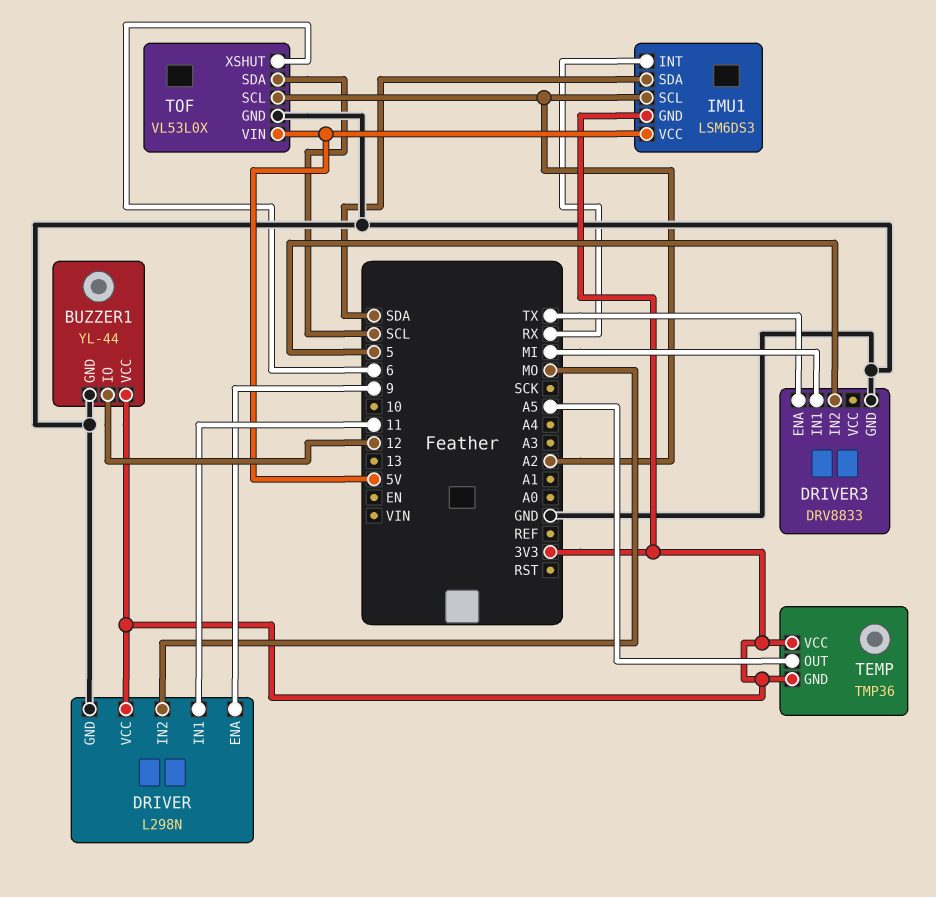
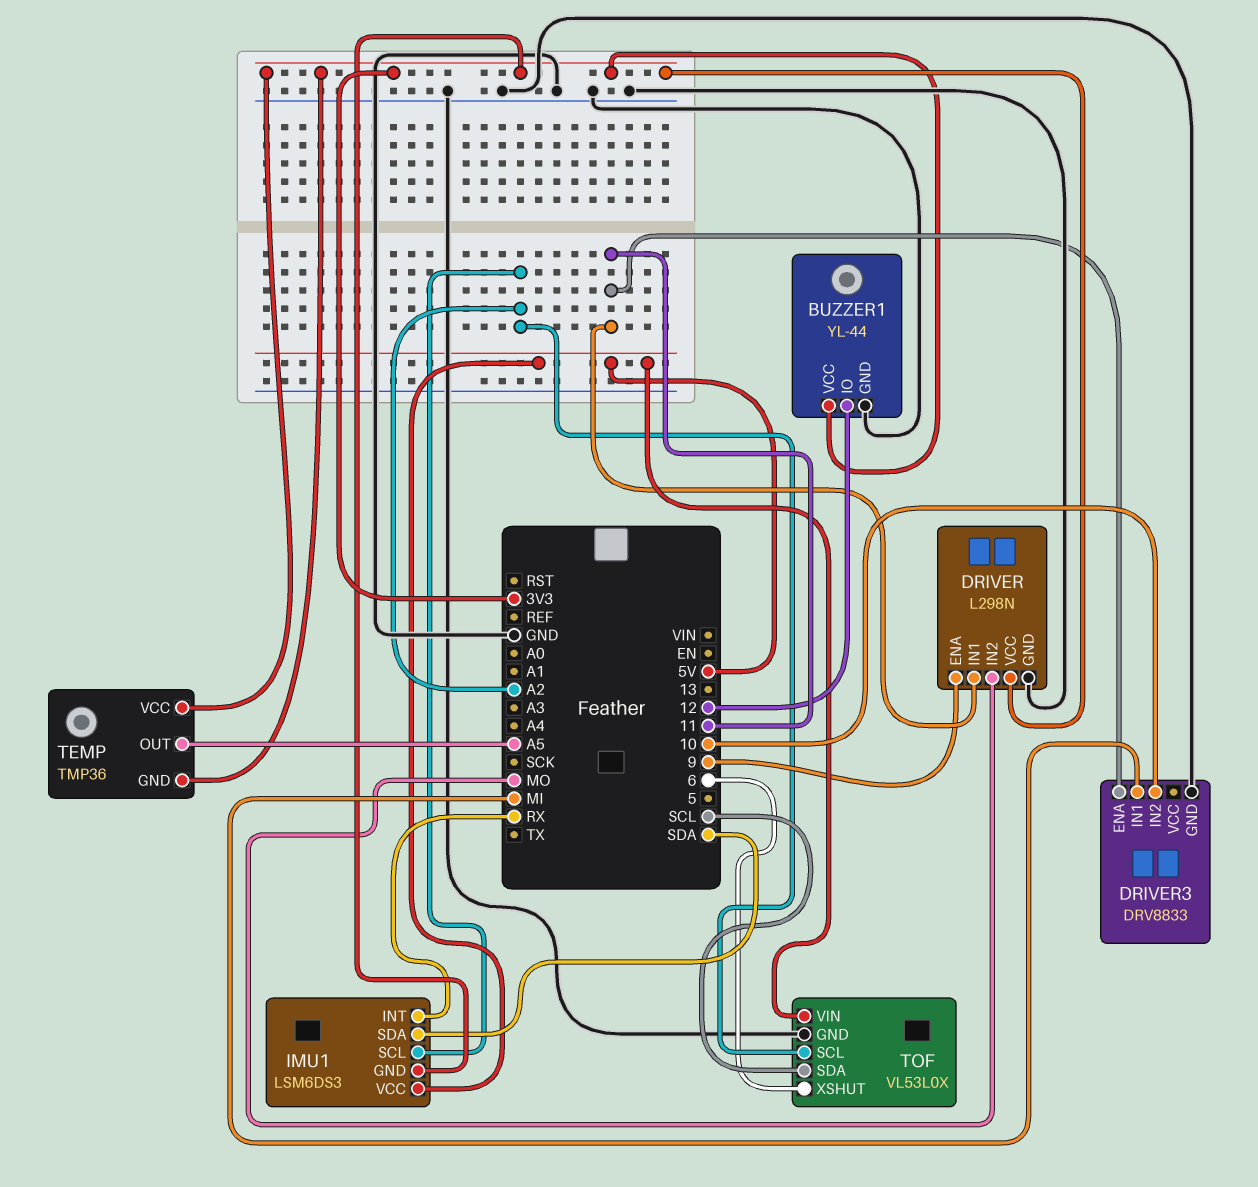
DRIVER3 pin ENA: TX -> 11
DRIVER3 pin IN2: 5 -> 10

